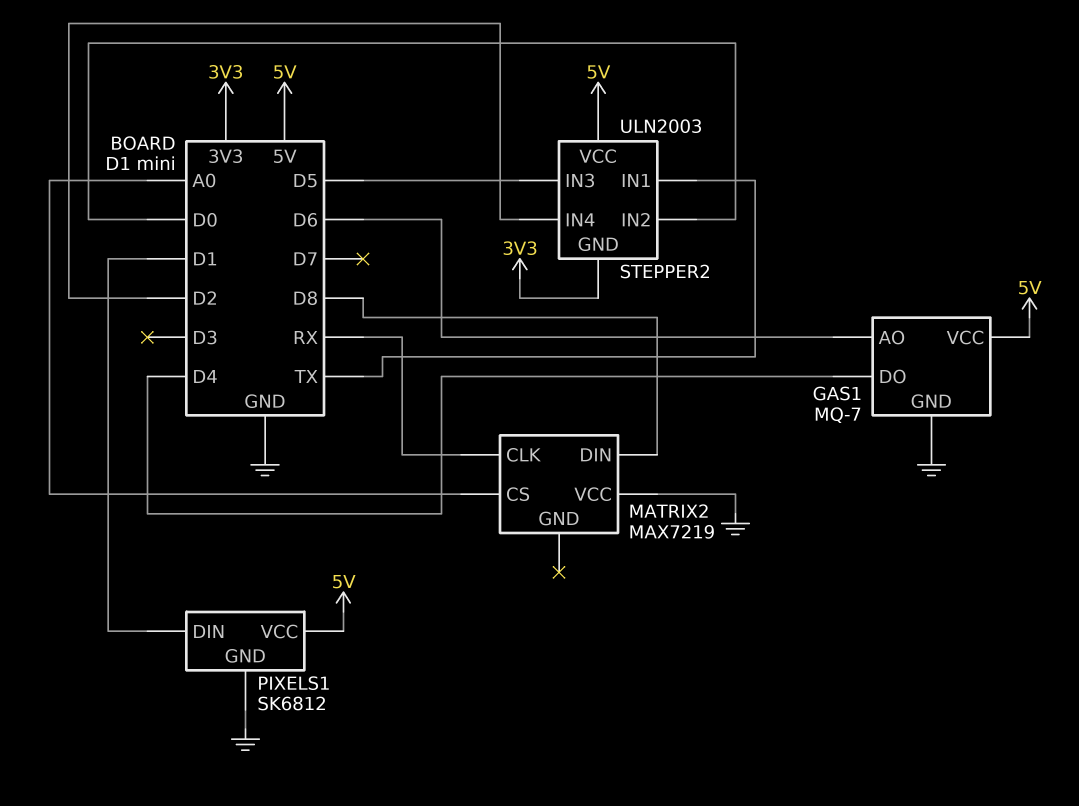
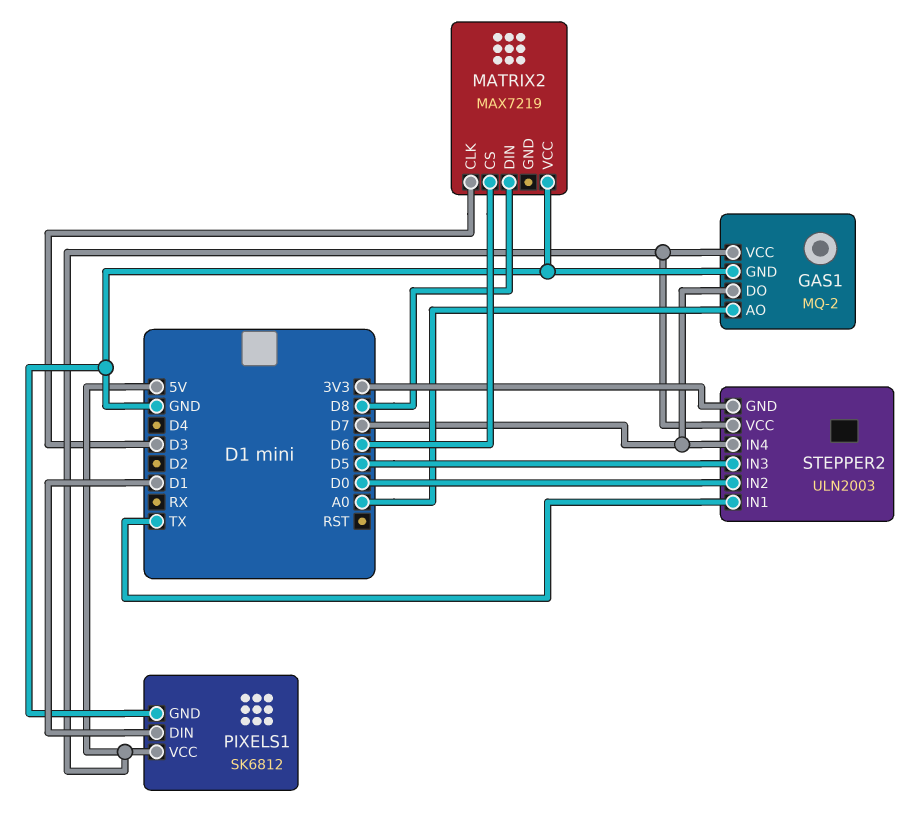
GAS1: MQ-7 -> MQ-2
GAS1 pin AO: D6 -> A0
GAS1 pin DO: D4 -> D7
MATRIX2 pin CLK: RX -> D3
MATRIX2 pin CS: A0 -> D6
STEPPER2 pin IN4: D2 -> D7

